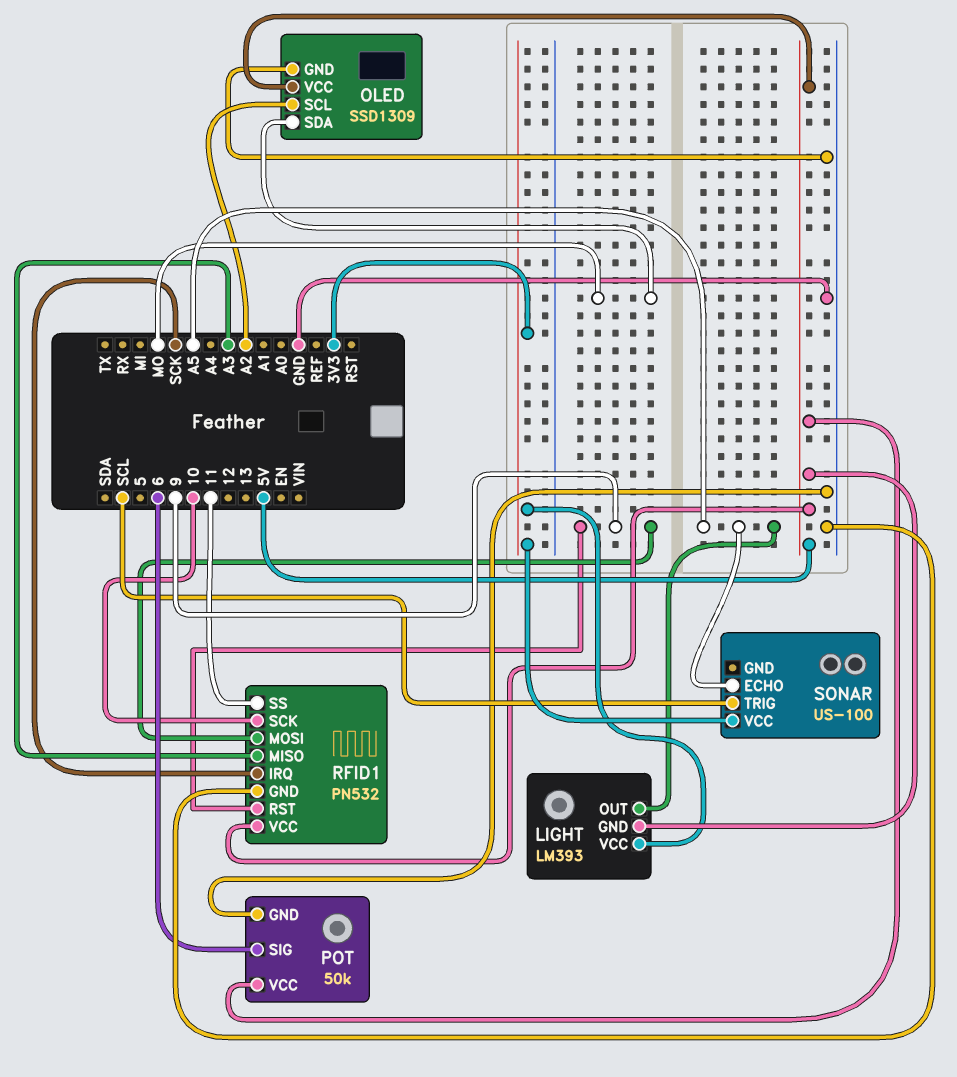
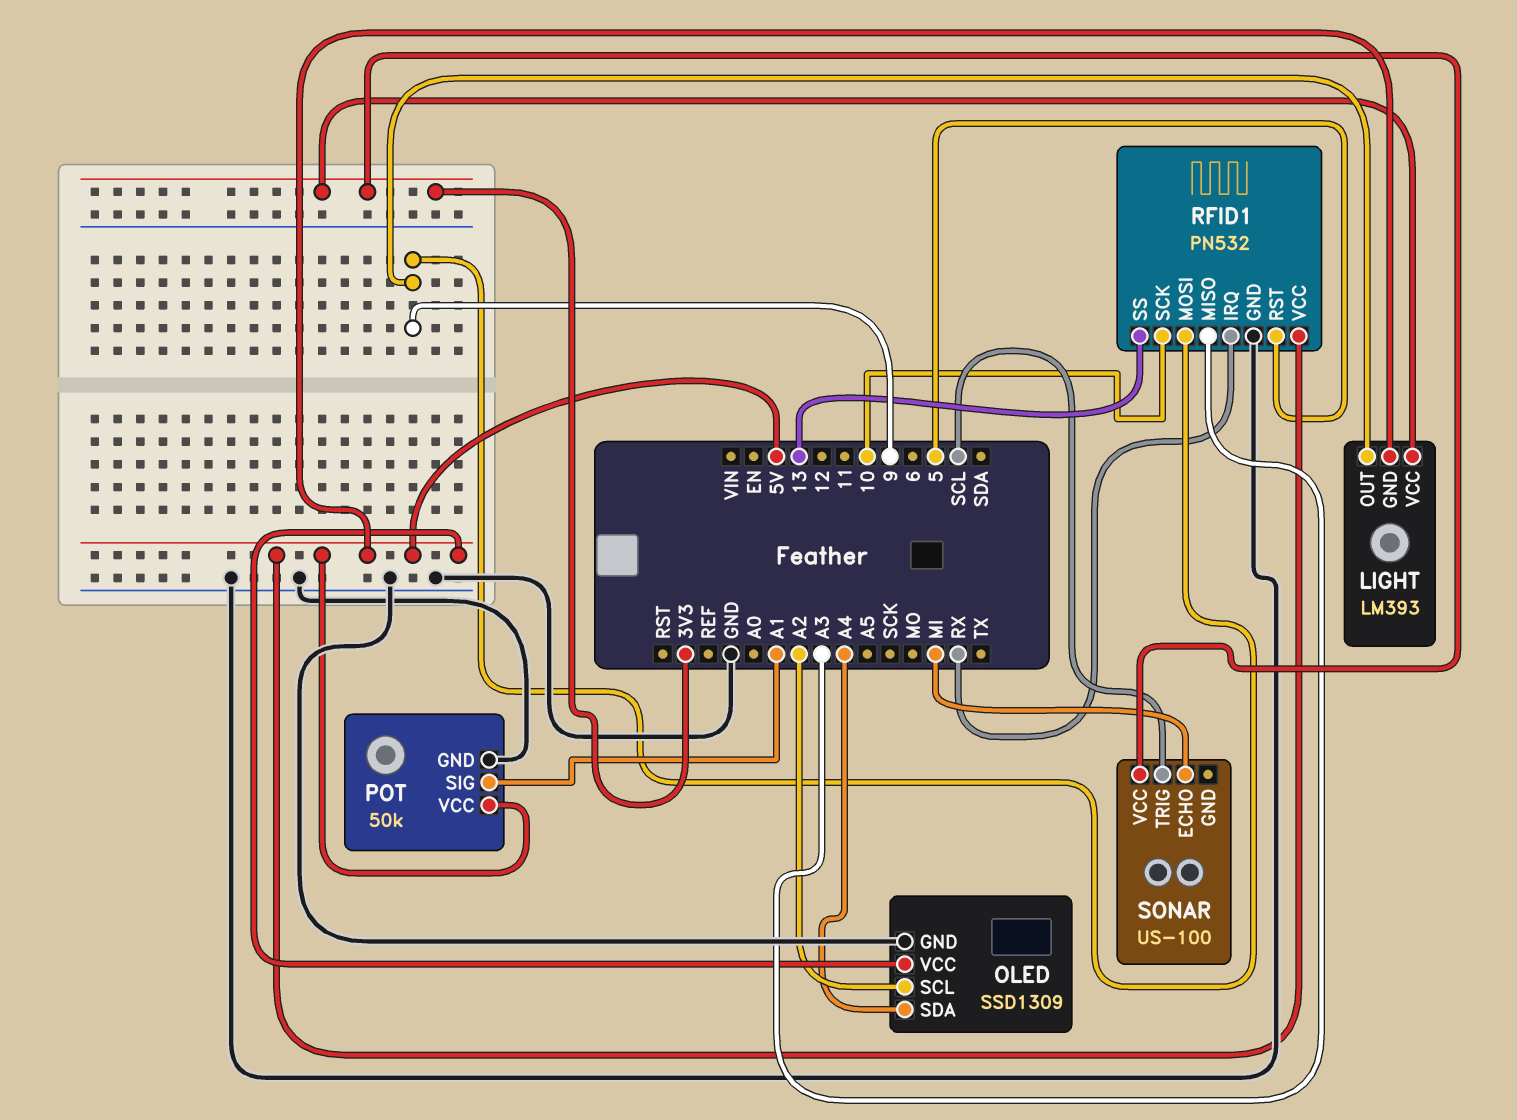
LIGHT pin OUT: A5 -> 9
OLED pin SDA: MO -> A4
POT pin SIG: 6 -> A1
RFID1 pin IRQ: SCK -> RX
RFID1 pin RST: 9 -> 5
RFID1 pin SS: 11 -> 13
SONAR pin ECHO: A5 -> MI

